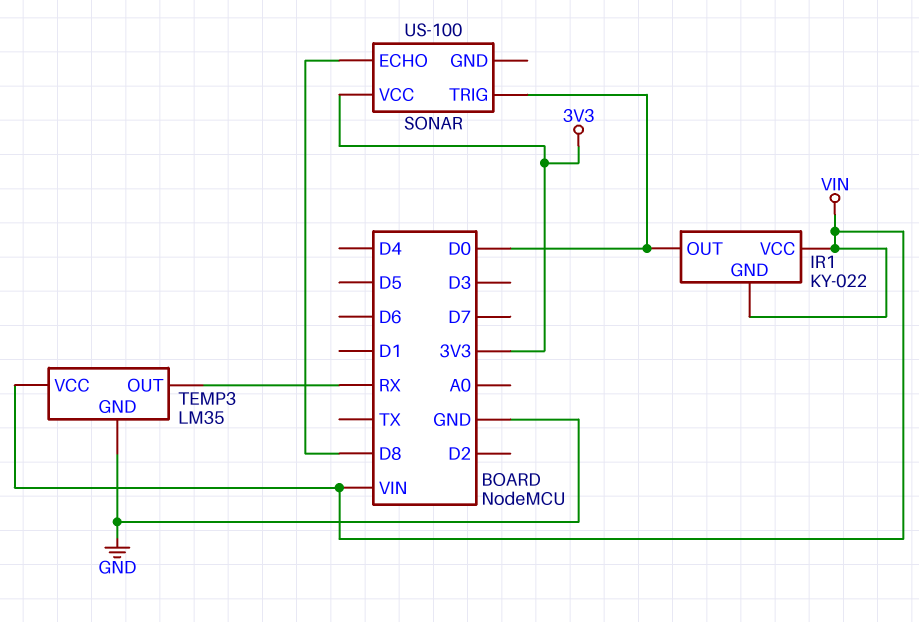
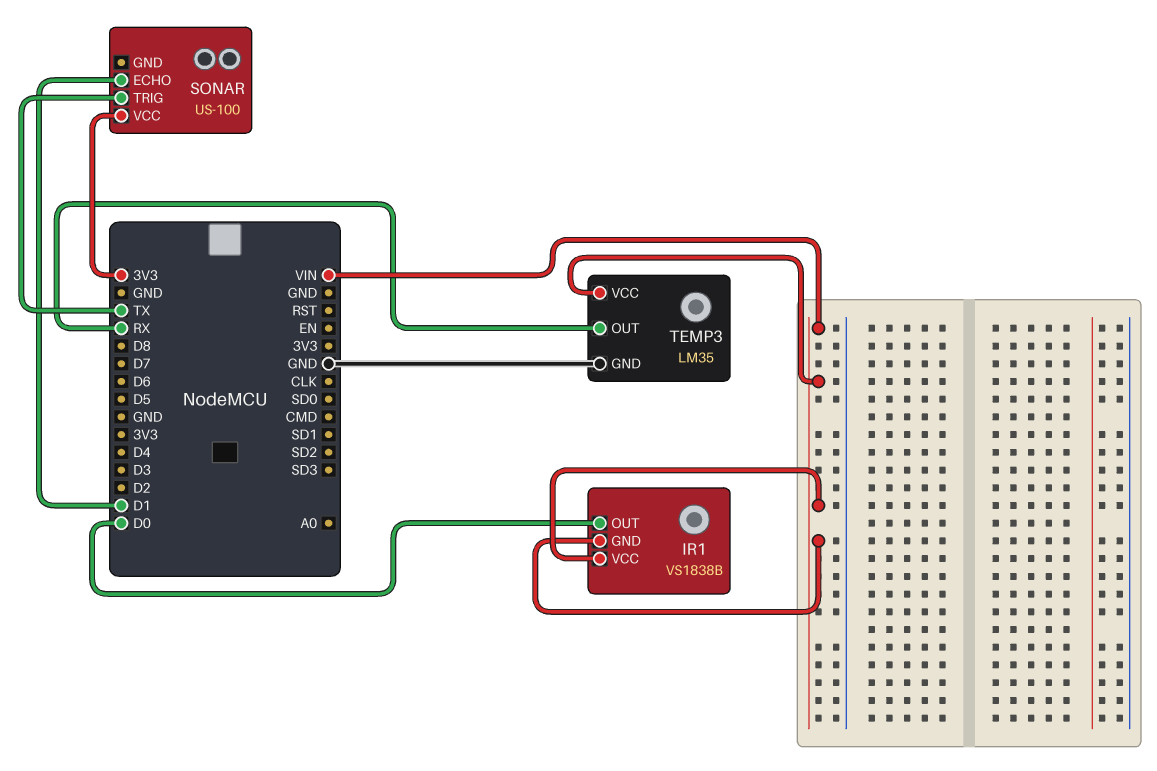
IR1: KY-022 -> VS1838B
SONAR pin ECHO: D8 -> D1
SONAR pin TRIG: D0 -> TX

